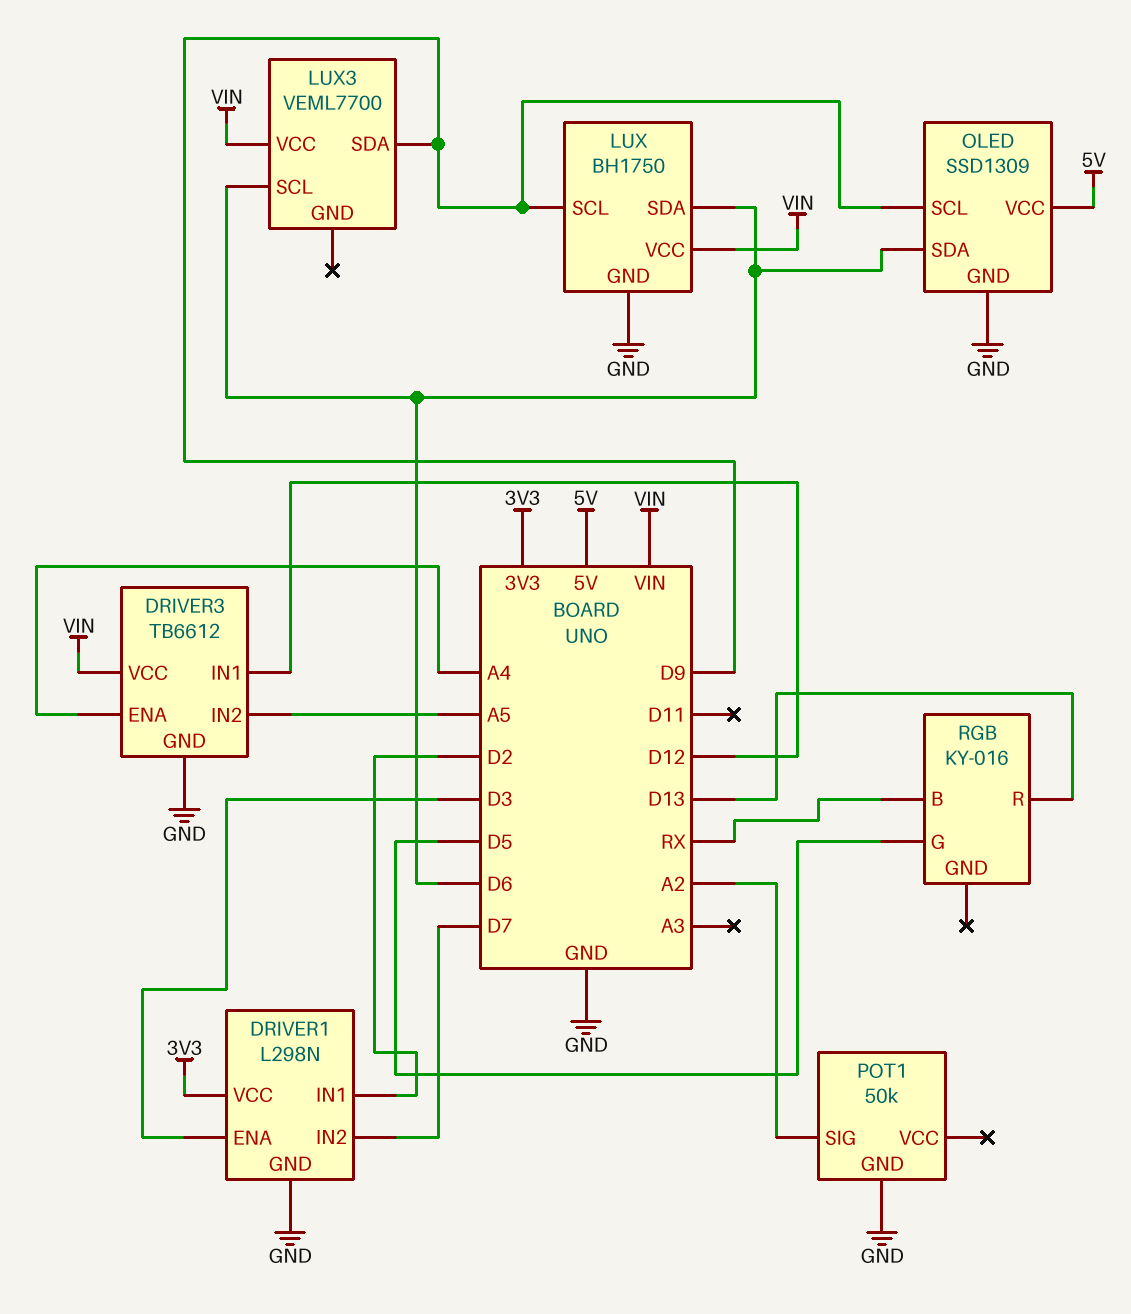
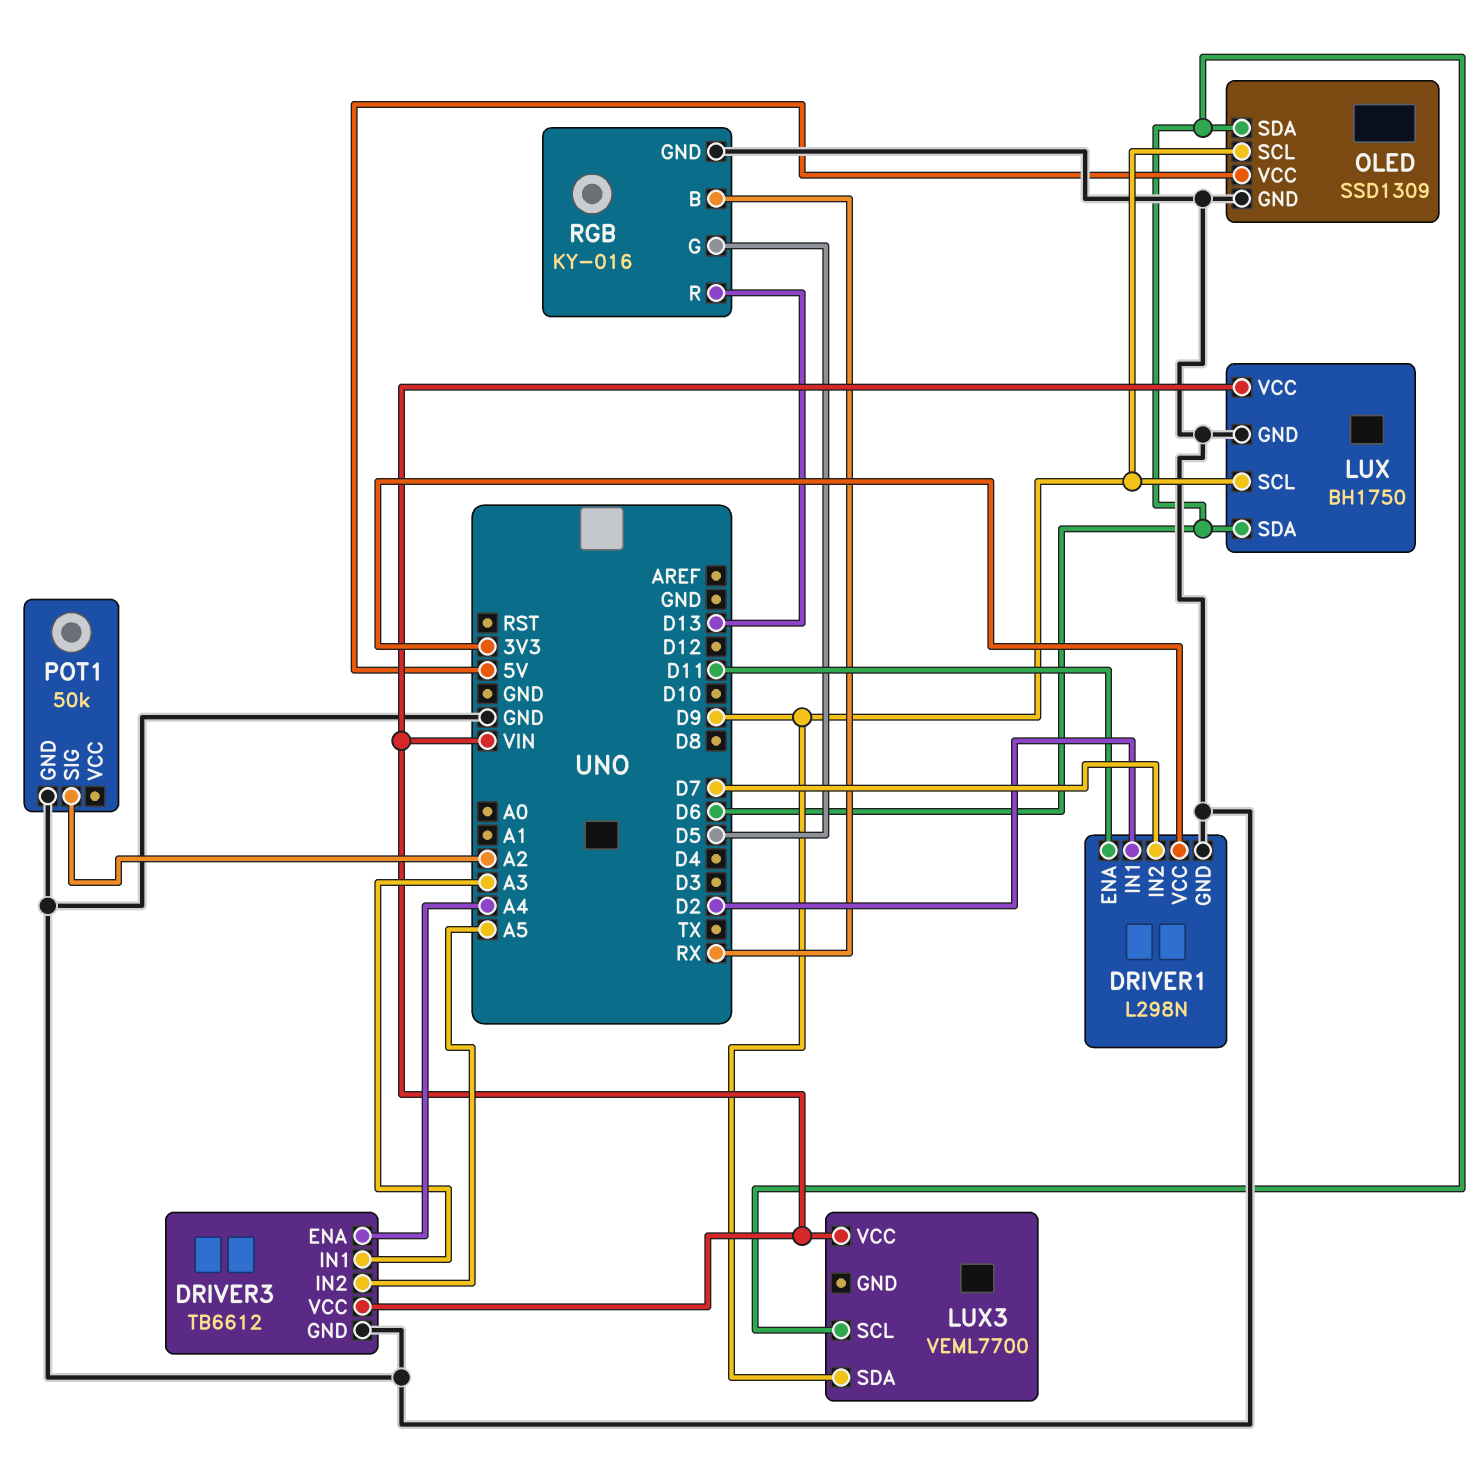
DRIVER1 pin ENA: D3 -> D11
DRIVER3 pin IN1: D12 -> A3
RGB pin GND: none -> GND

